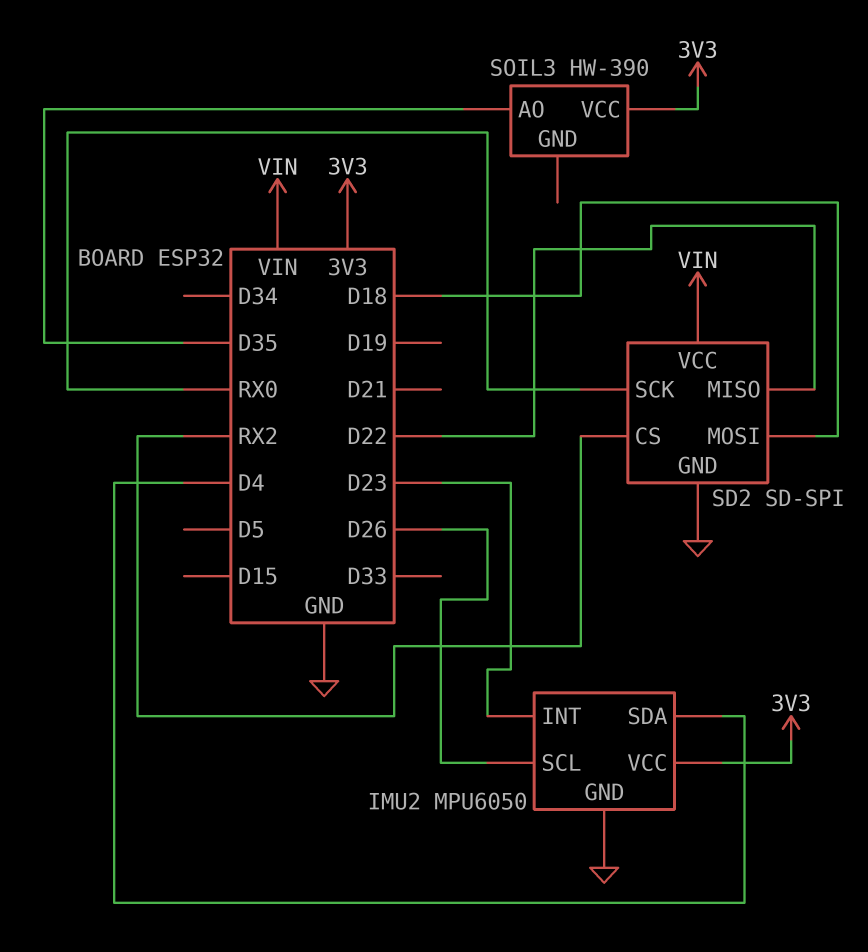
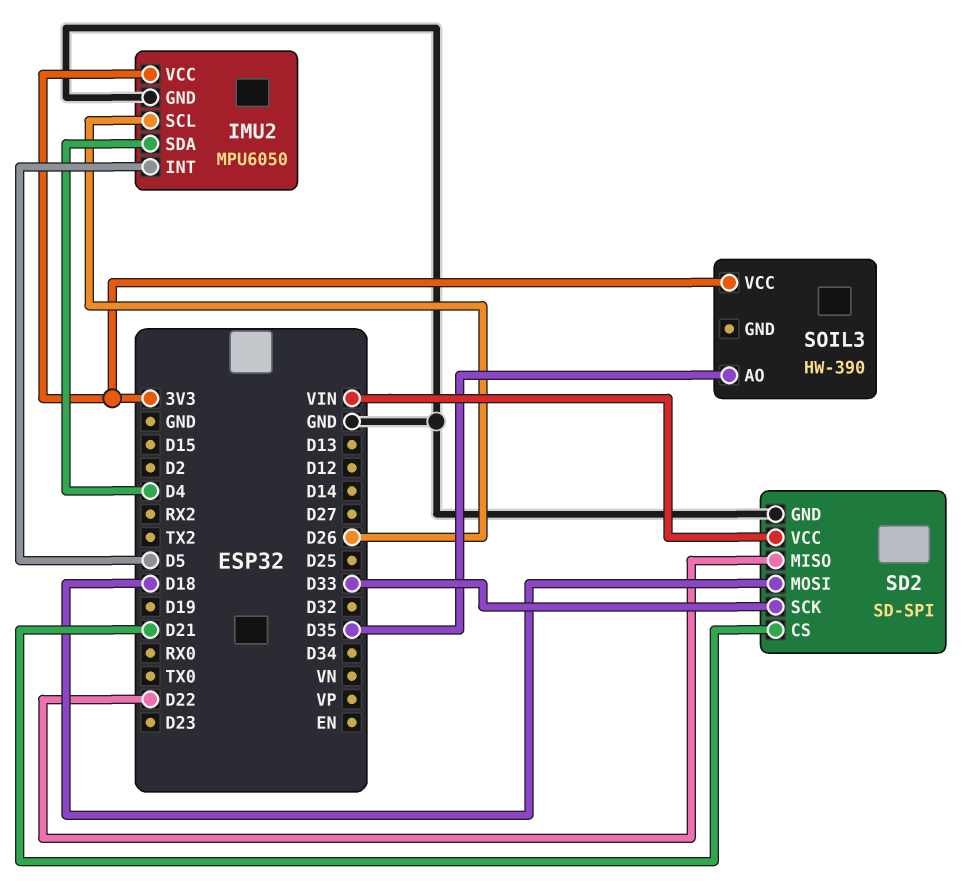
IMU2 pin INT: D23 -> D5
SD2 pin CS: RX2 -> D21
SD2 pin SCK: RX0 -> D33

